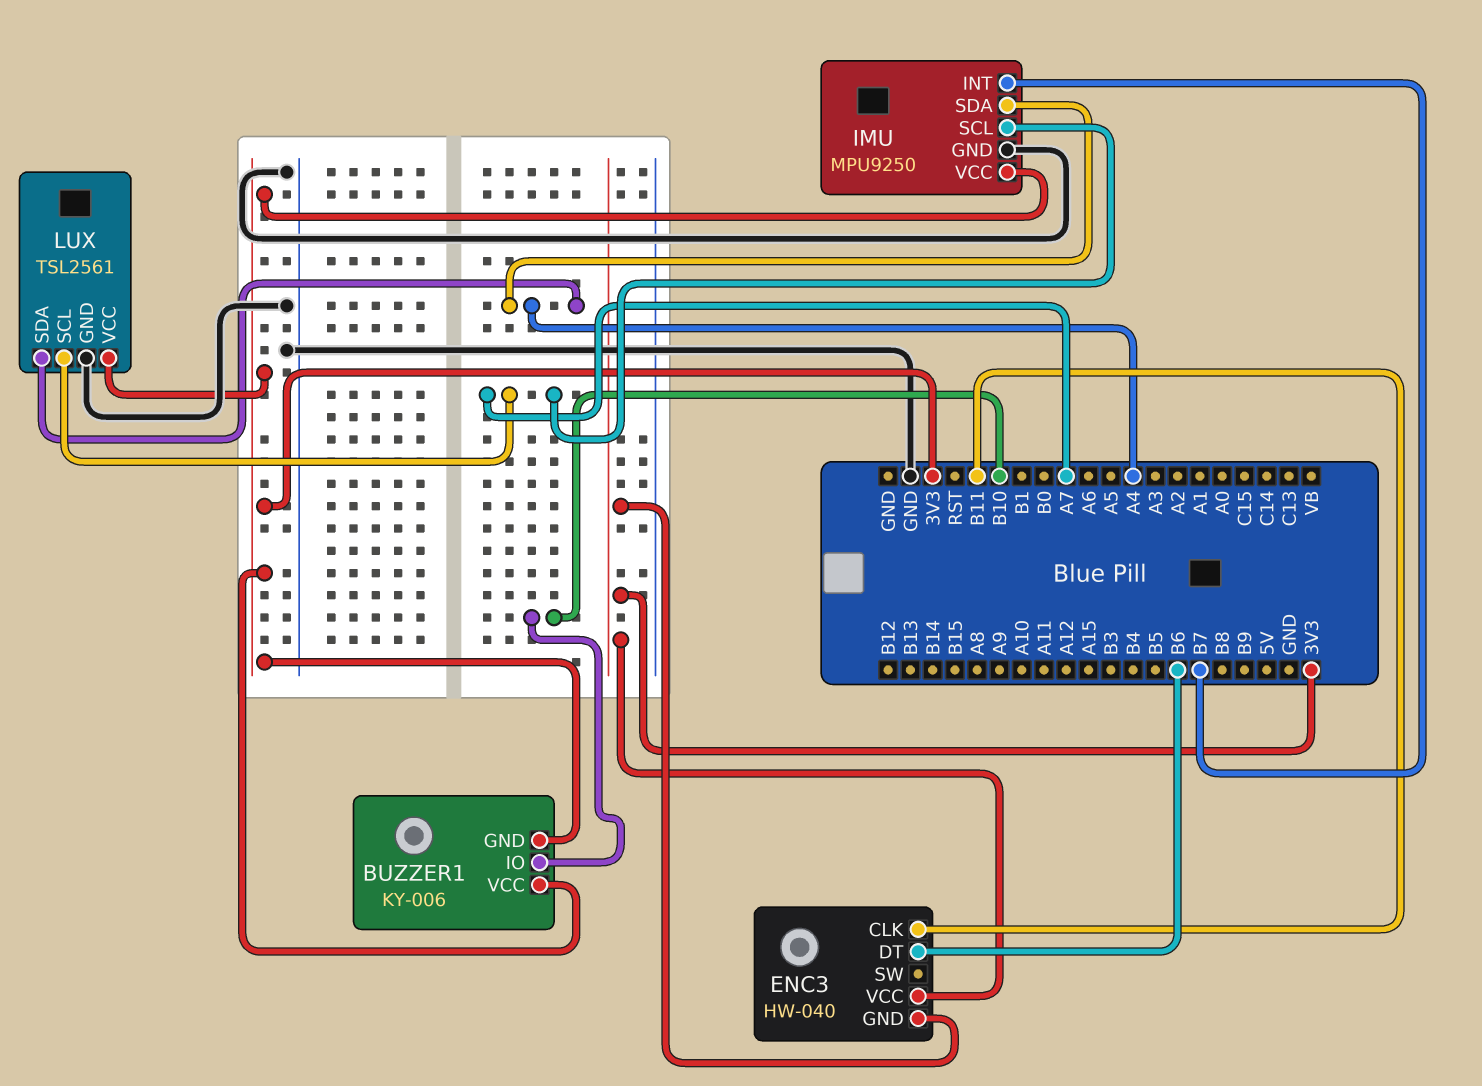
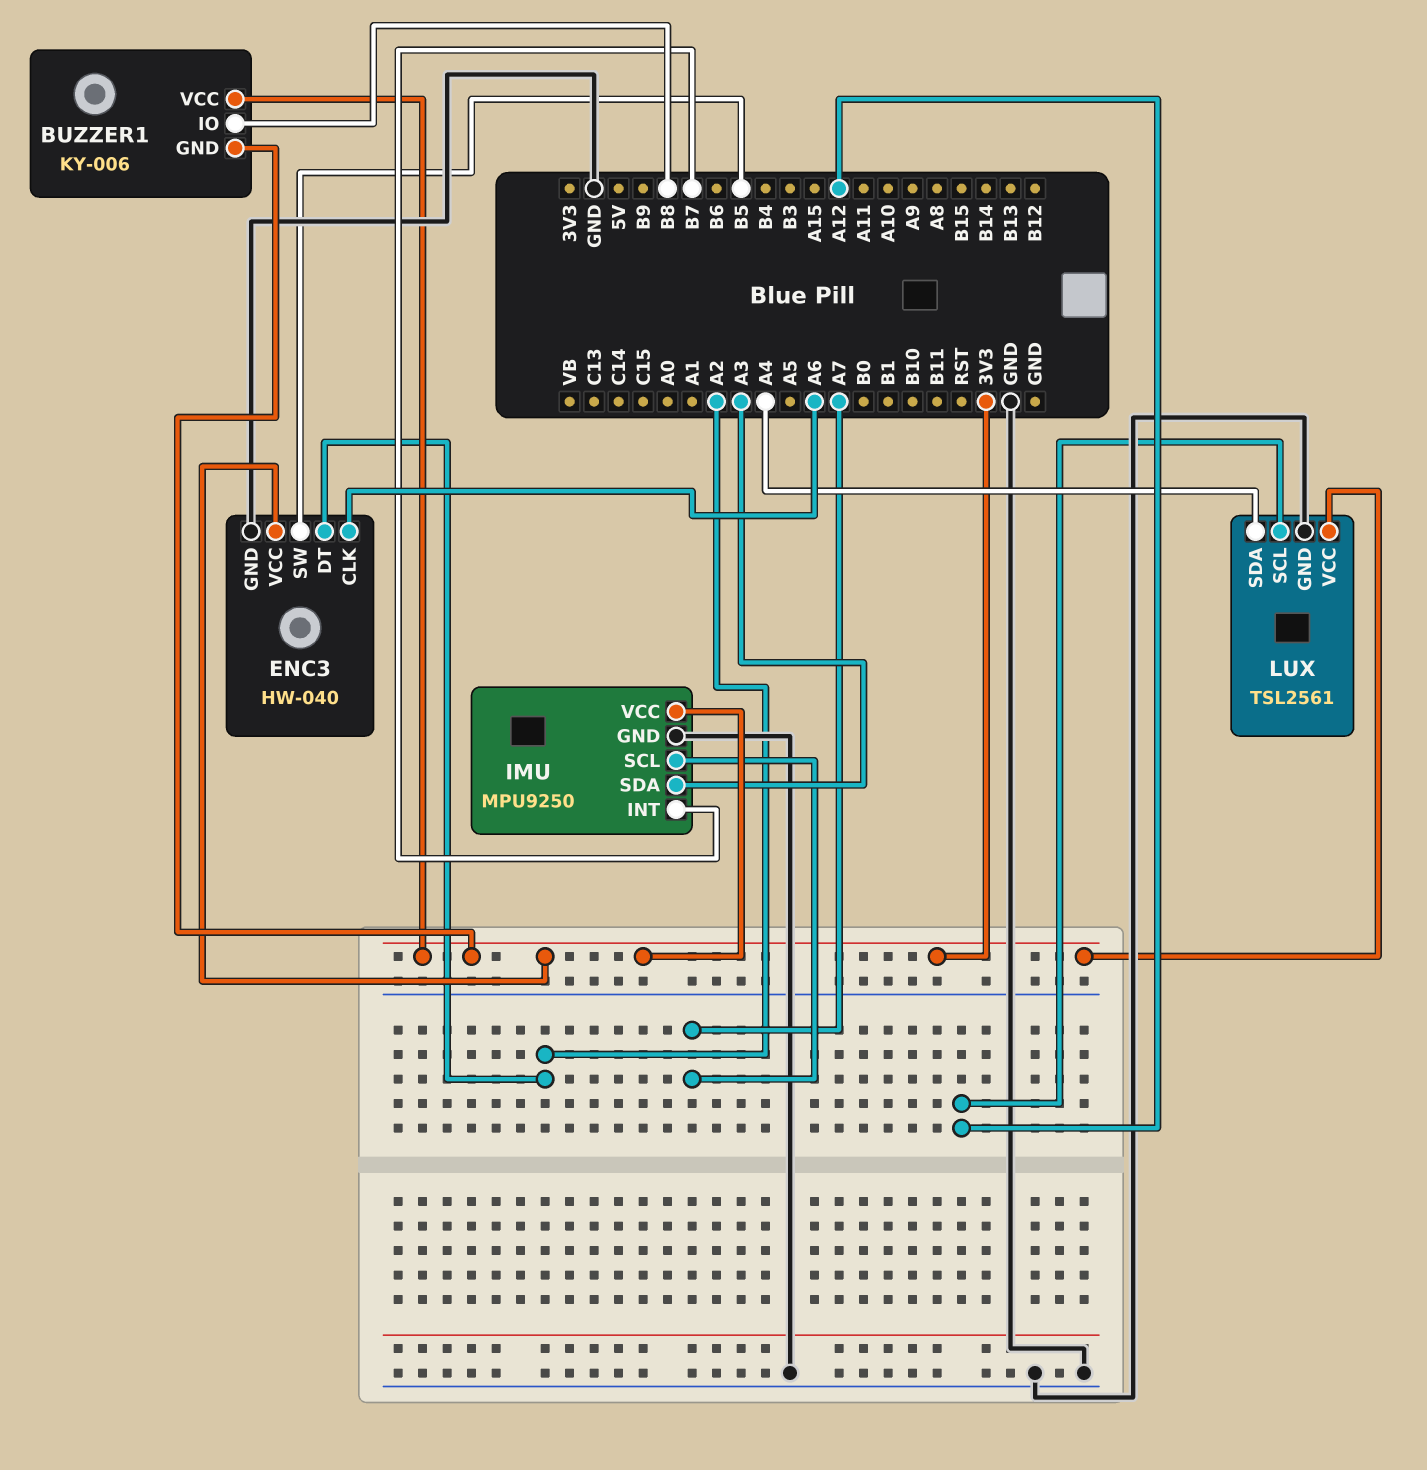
BUZZER1 pin IO: B10 -> B8
ENC3 pin CLK: B11 -> A6
ENC3 pin DT: B6 -> A2
ENC3 pin GND: 3V3 -> GND
ENC3 pin SW: none -> B5
IMU pin SDA: A4 -> A3
LUX pin SCL: A7 -> A12

